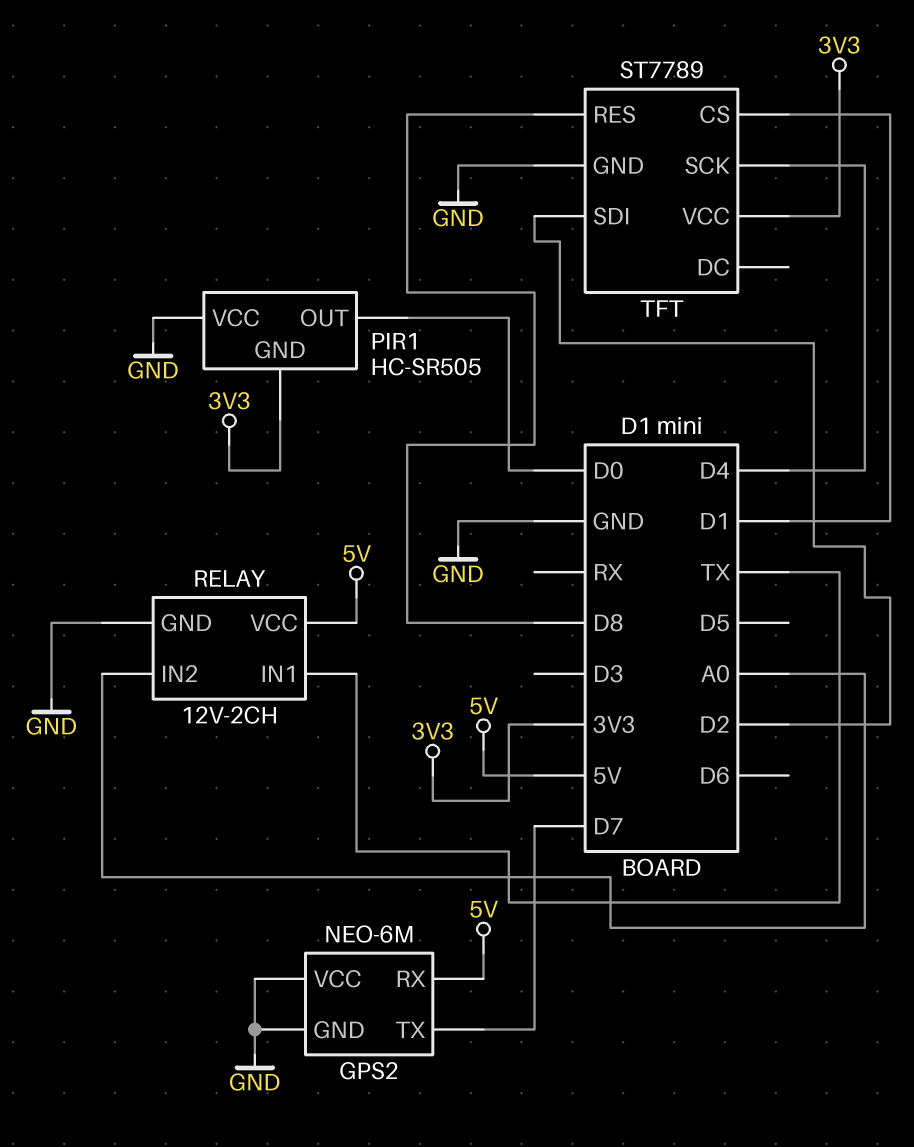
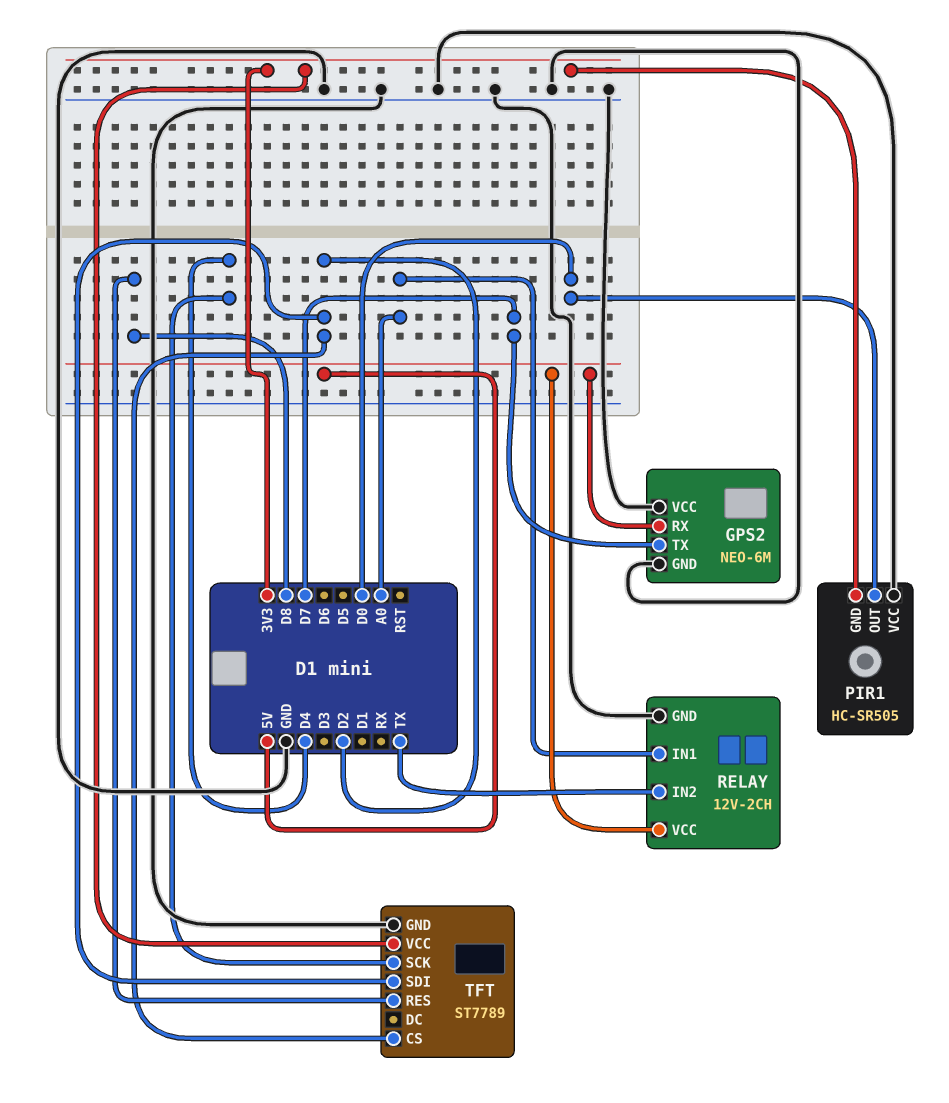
RELAY pin IN1: TX -> A0
RELAY pin IN2: A0 -> TX
TFT pin CS: D1 -> D2

